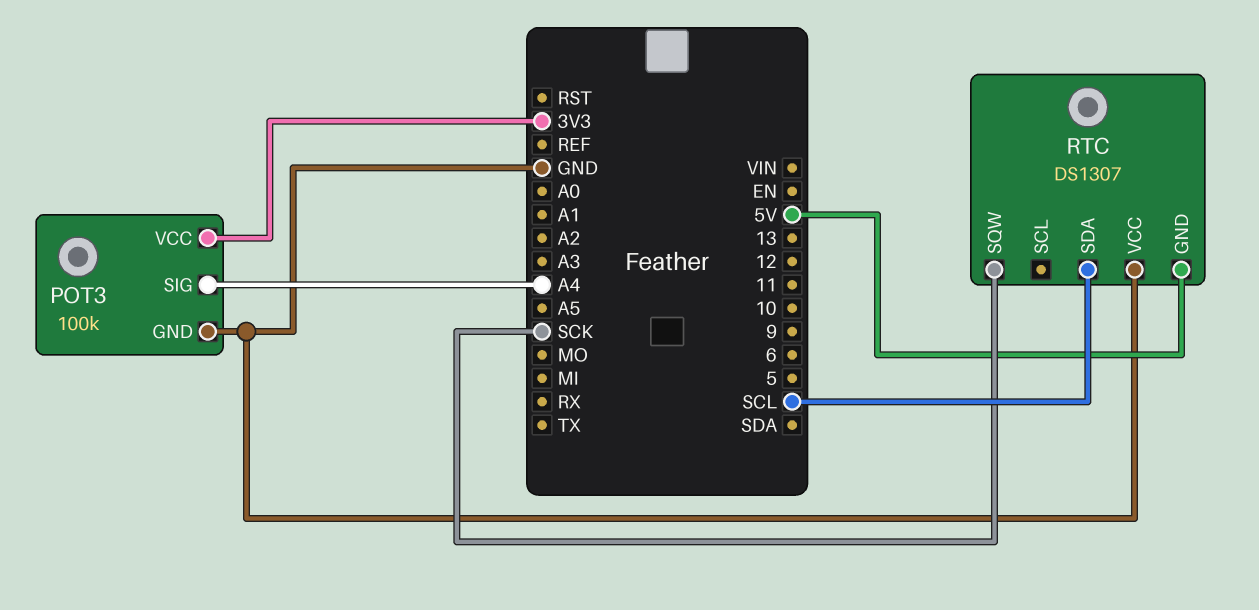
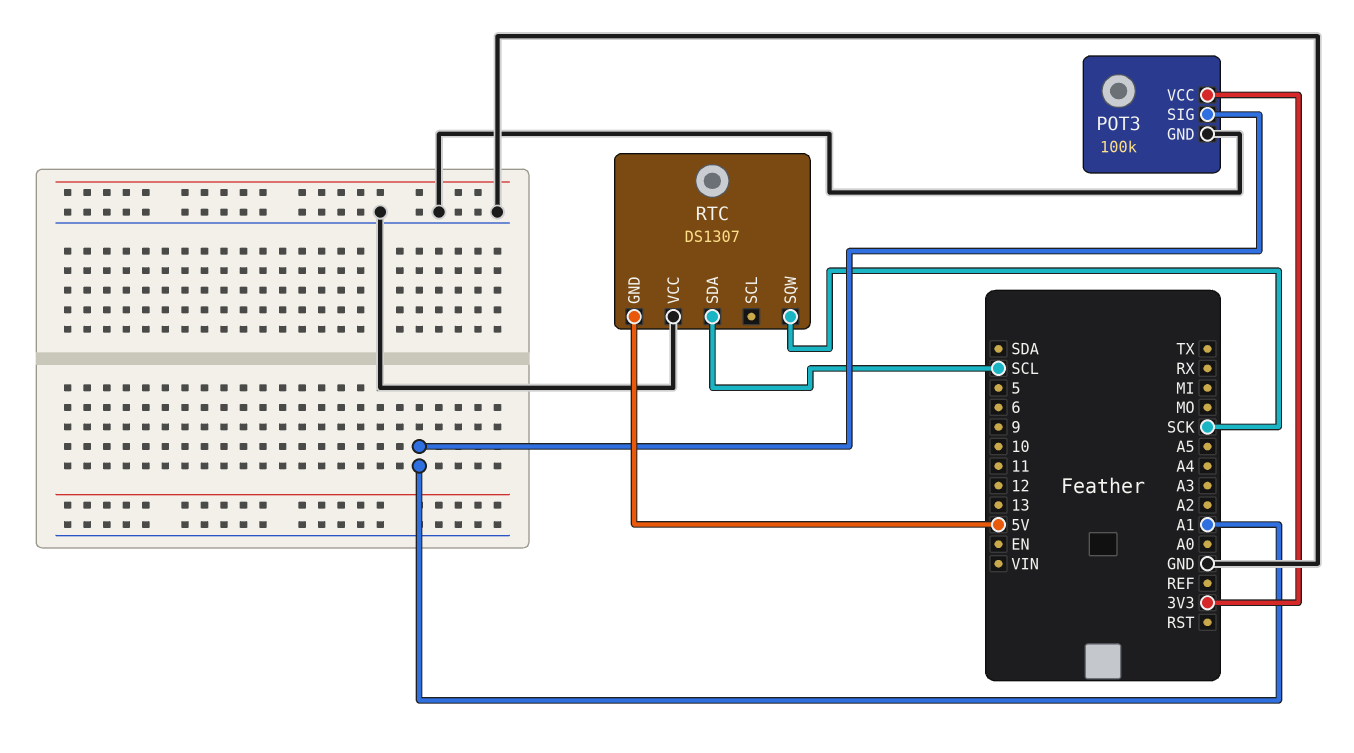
POT3 pin SIG: A4 -> A1

